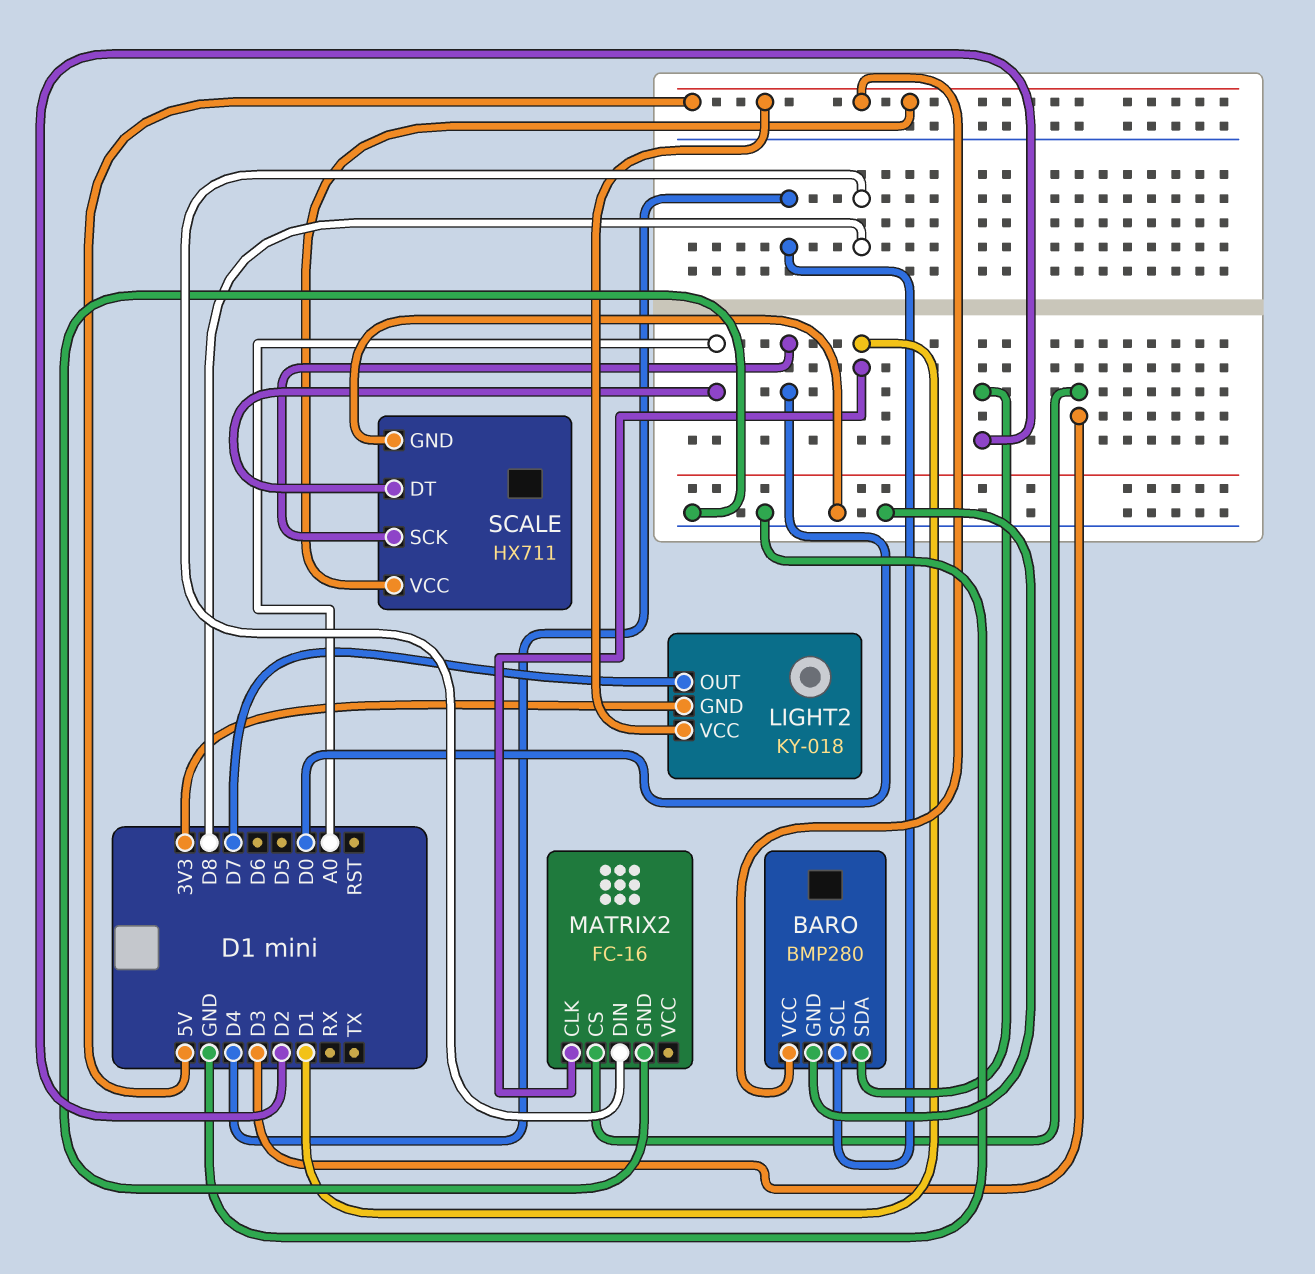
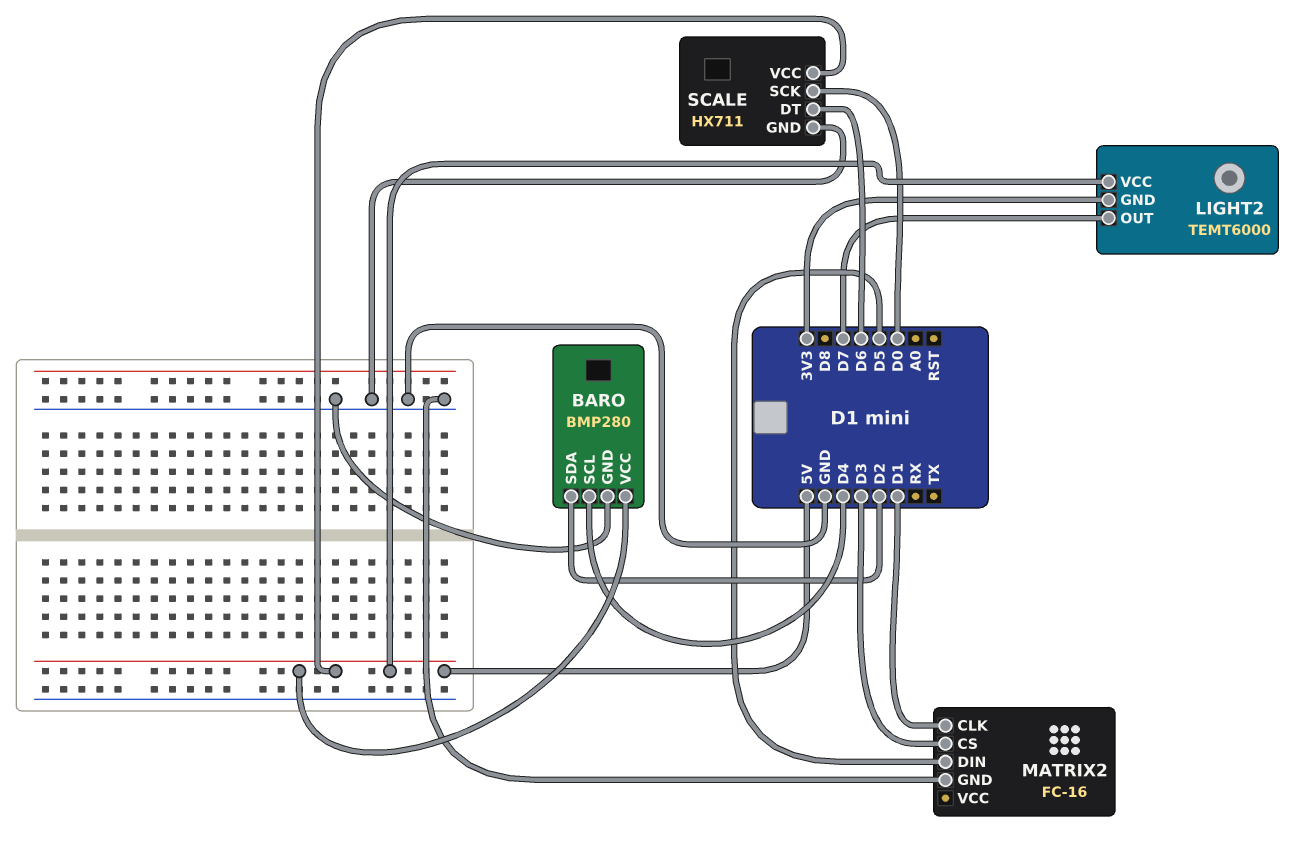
LIGHT2: KY-018 -> TEMT6000
MATRIX2 pin DIN: D8 -> D5
SCALE pin DT: A0 -> D6

